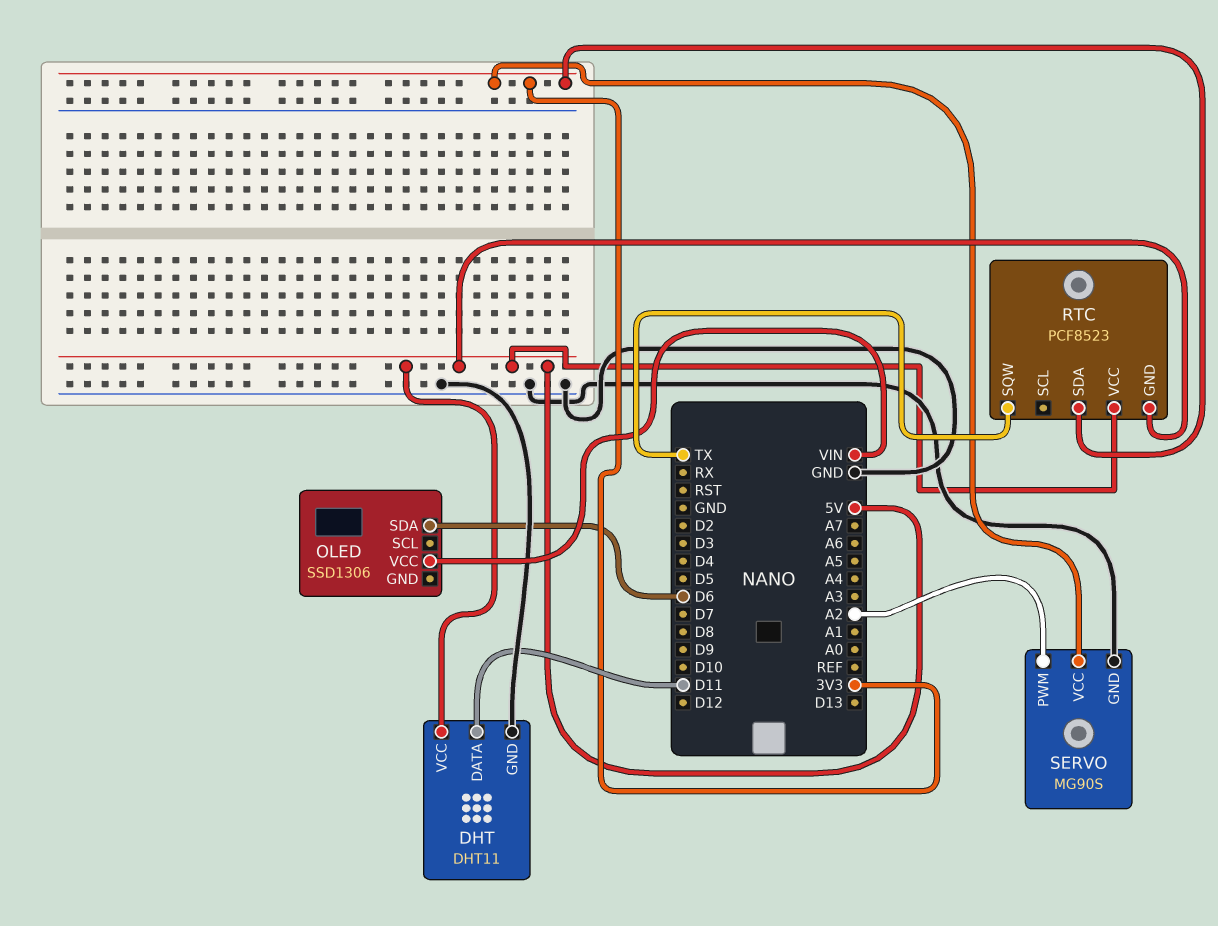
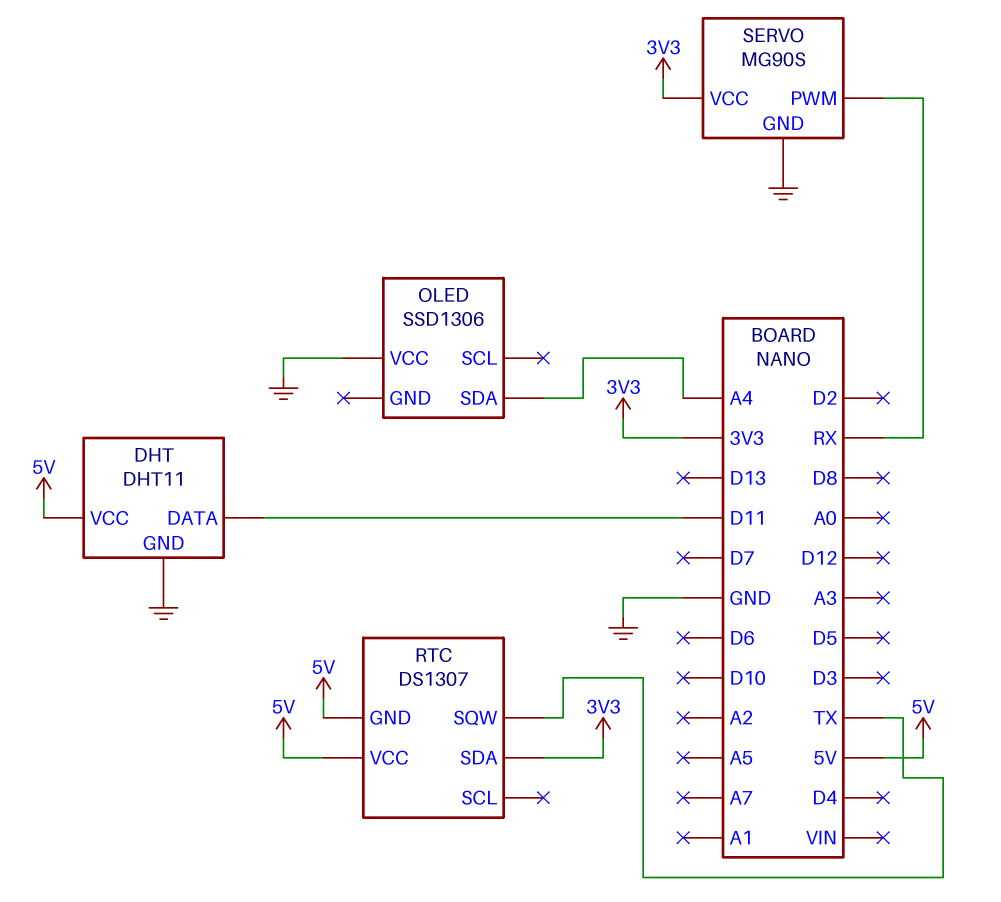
OLED pin SDA: D6 -> A4
OLED pin VCC: VIN -> GND
RTC: PCF8523 -> DS1307
SERVO pin PWM: A2 -> RX

